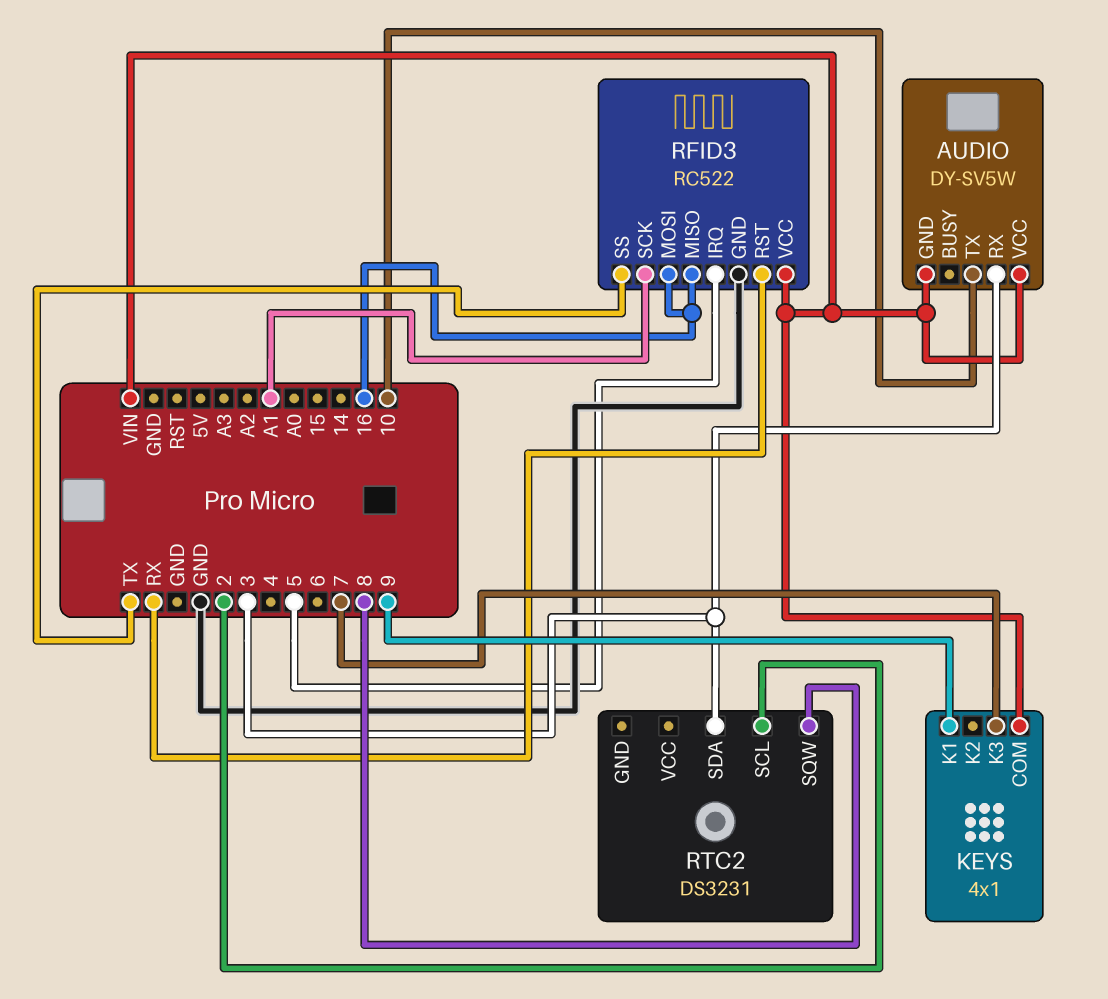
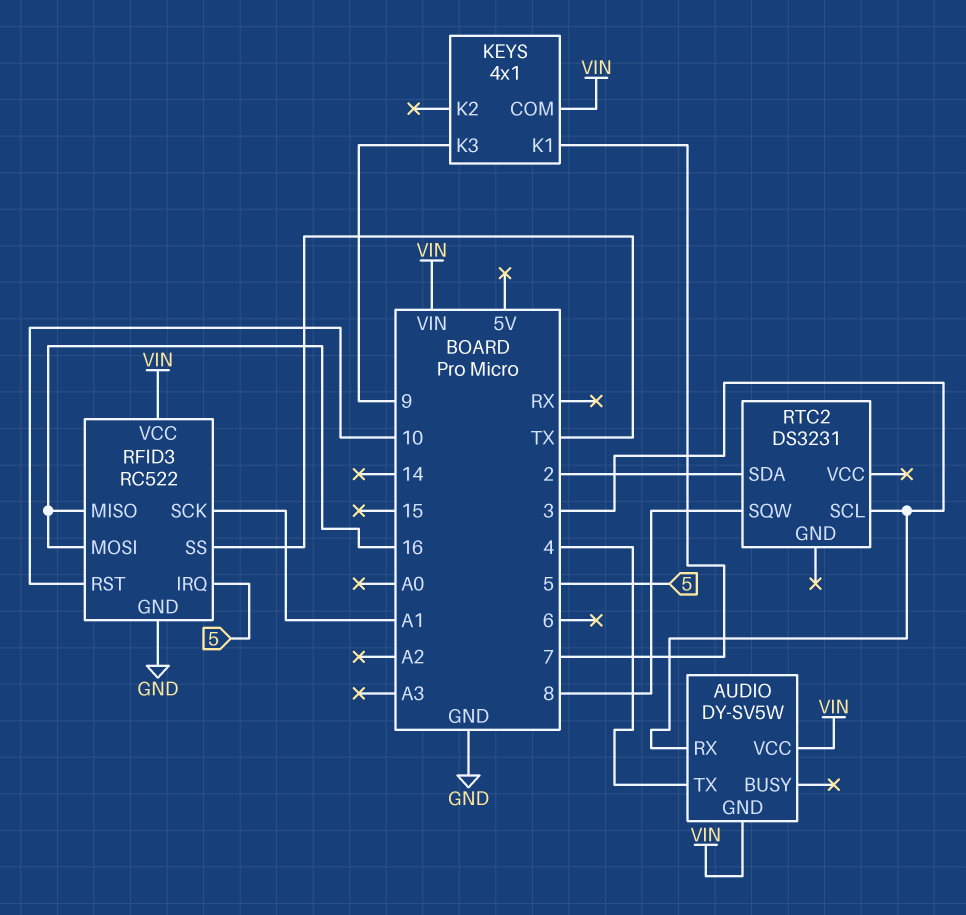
AUDIO pin TX: 10 -> 4
KEYS pin K1: 9 -> 7
KEYS pin K3: 7 -> 9
RFID3 pin RST: RX -> 10
RTC2 pin SCL: 2 -> 3
RTC2 pin SDA: 3 -> 2

